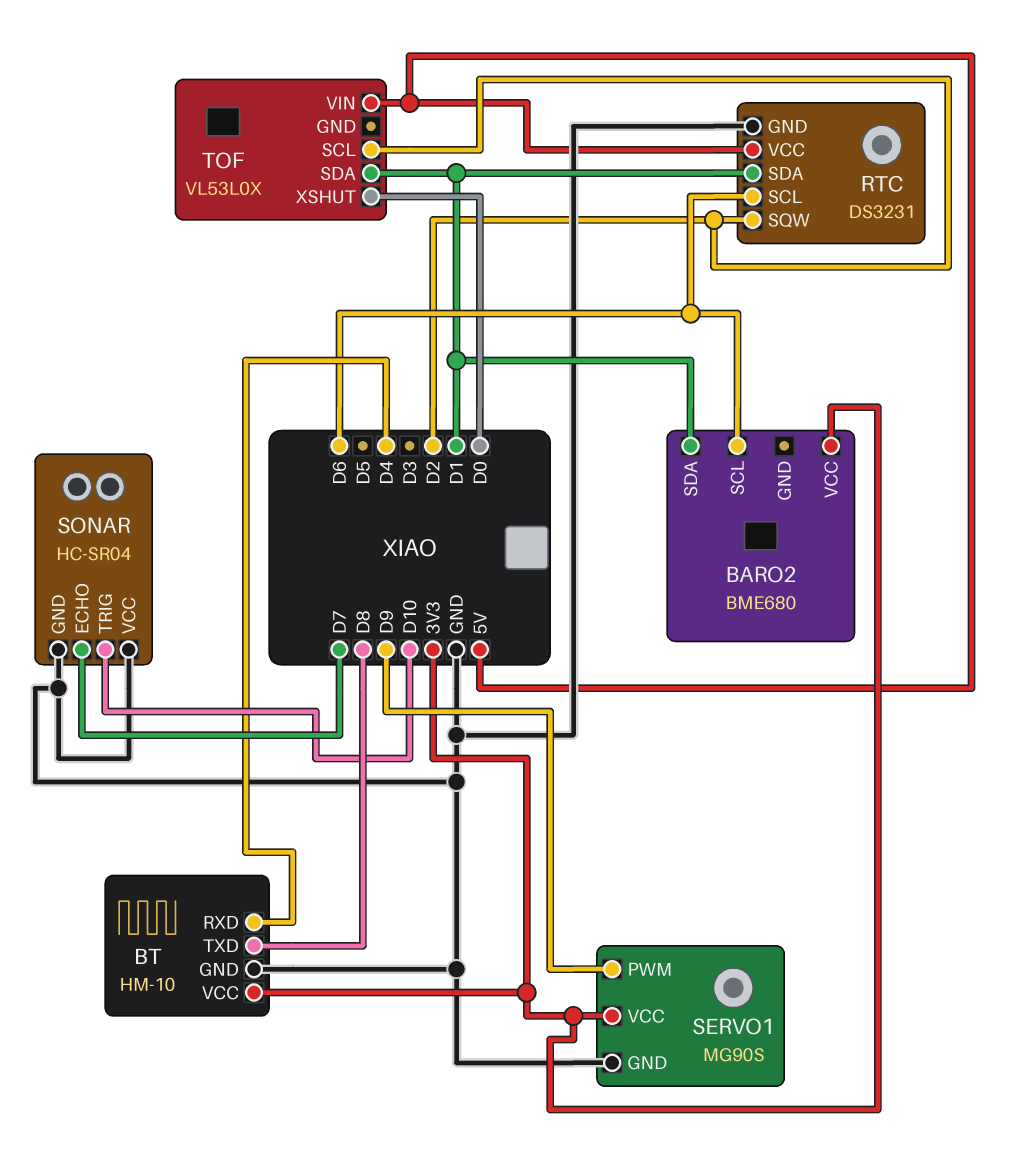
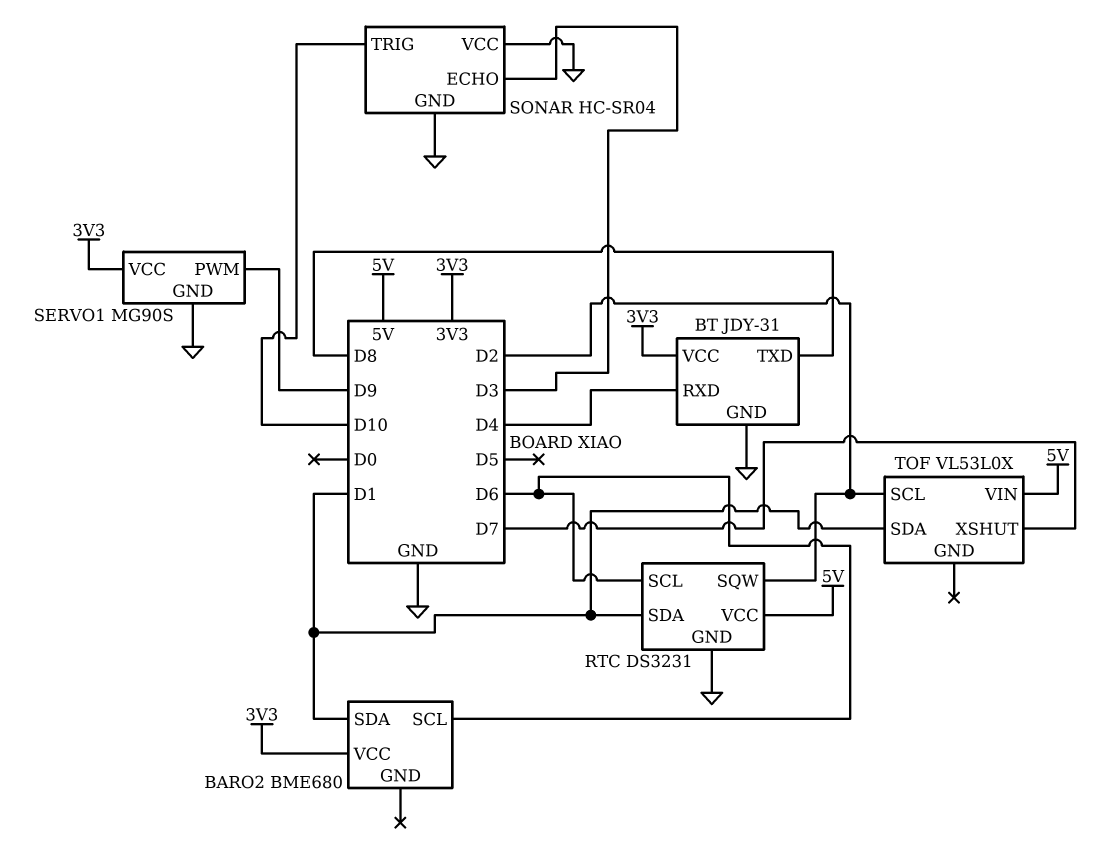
BT: HM-10 -> JDY-31
SONAR pin ECHO: D7 -> D3
TOF pin XSHUT: D0 -> D7

